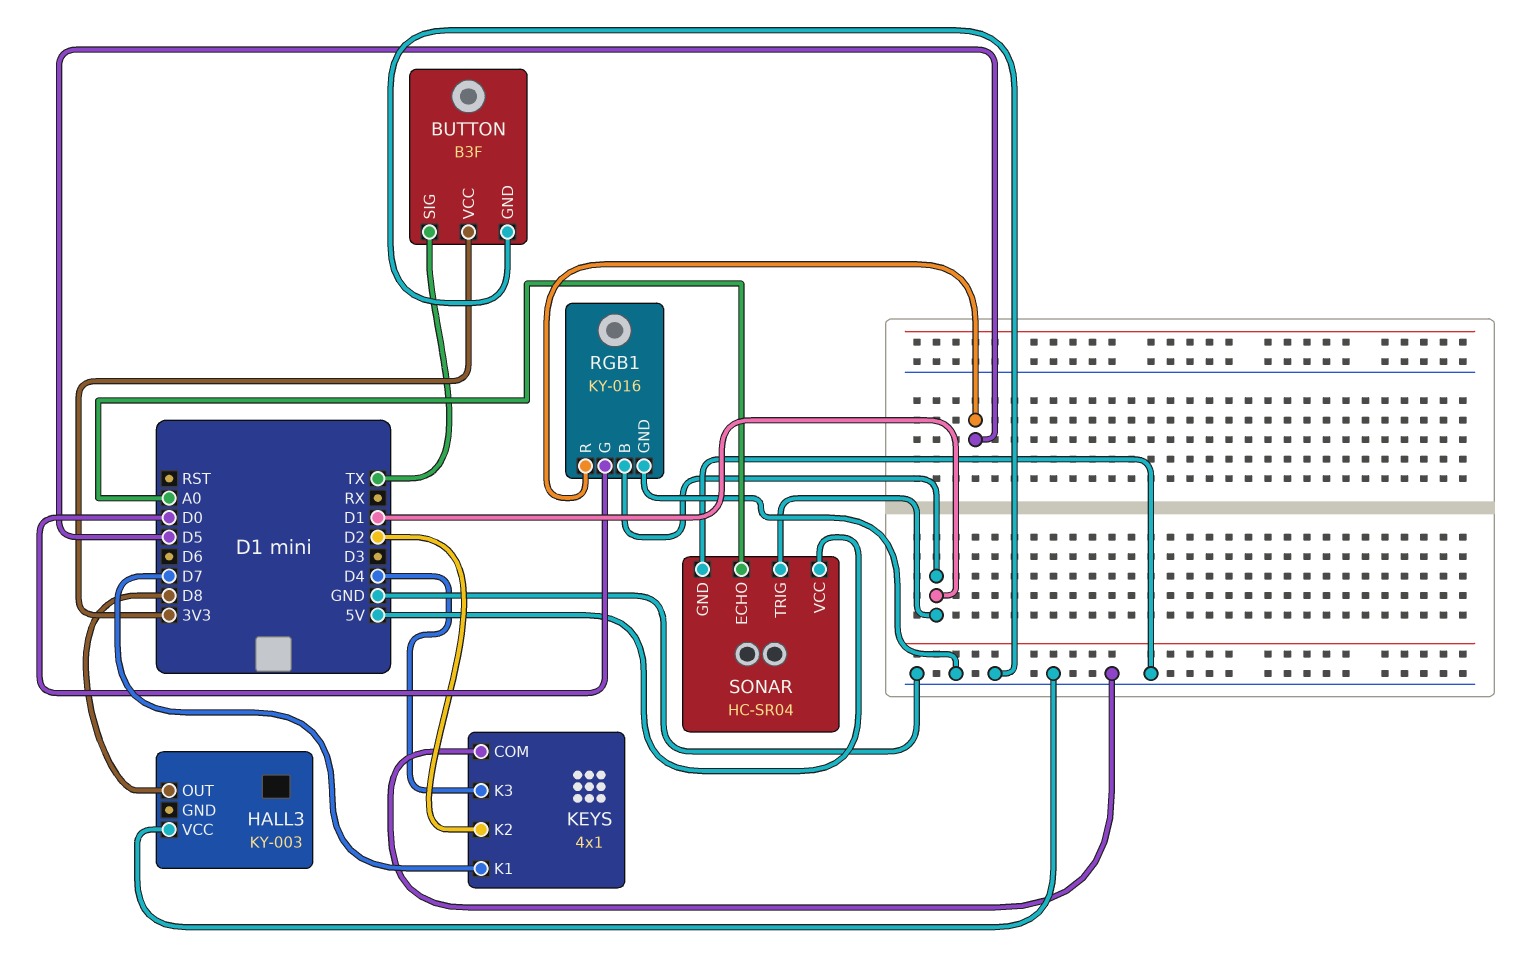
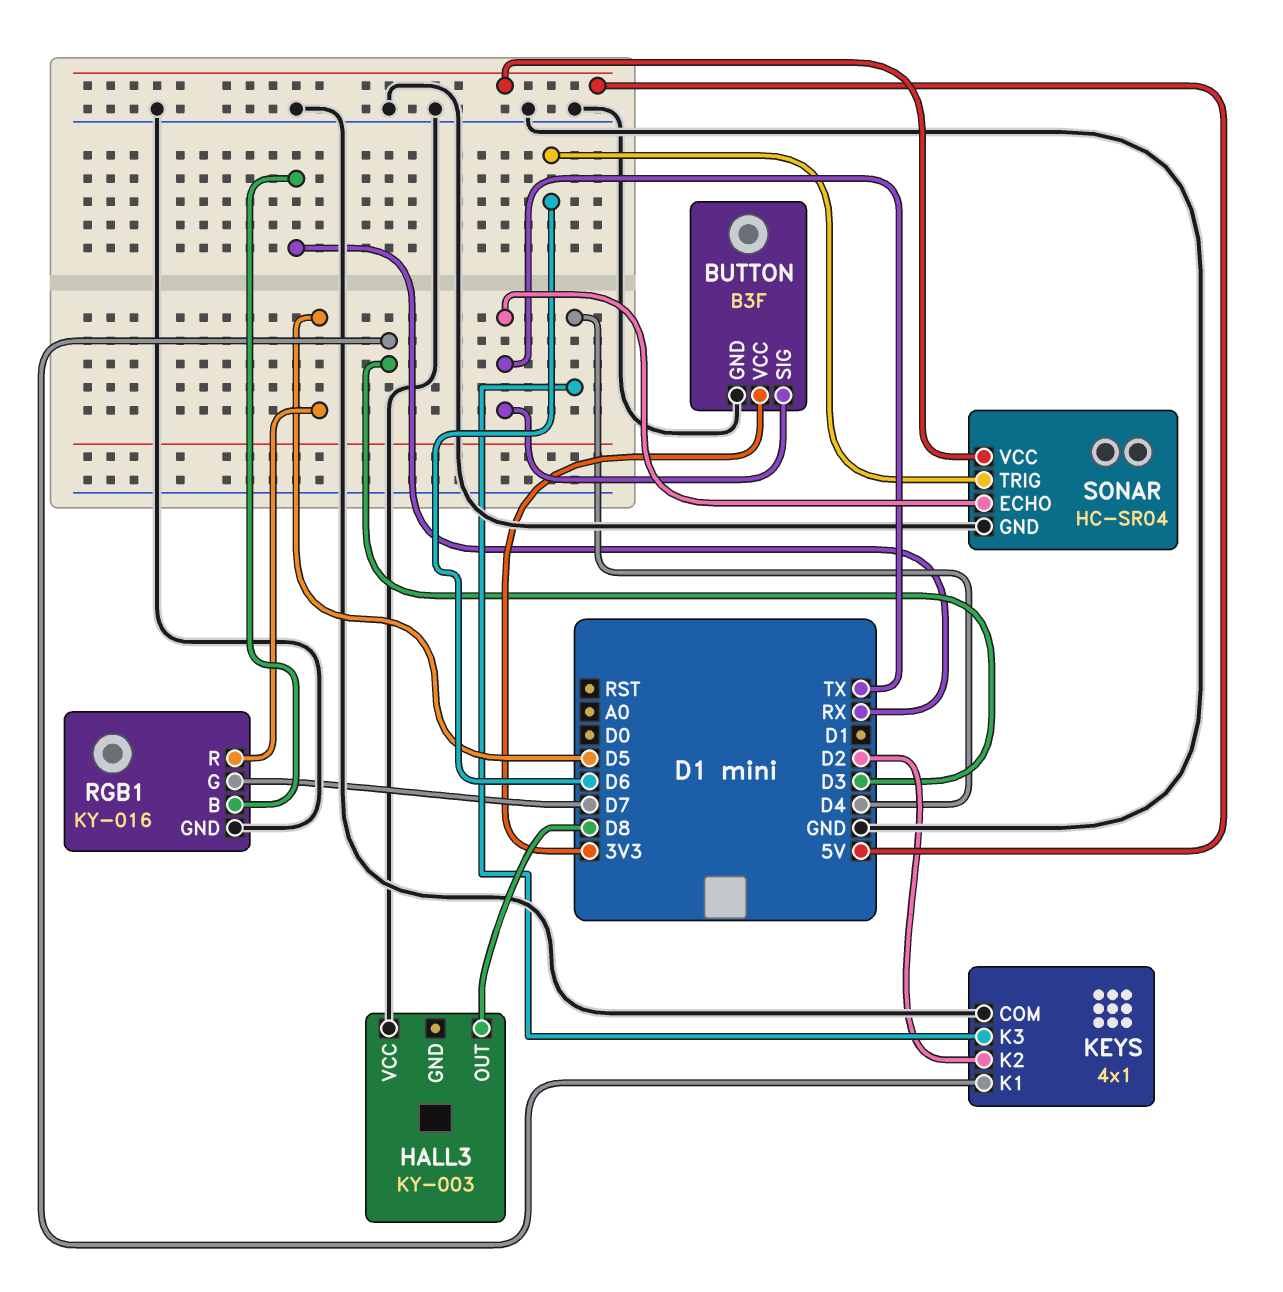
KEYS pin K1: D7 -> D3
RGB1 pin B: D1 -> RX
RGB1 pin G: D0 -> D7
SONAR pin ECHO: A0 -> TX
SONAR pin TRIG: D1 -> D6

